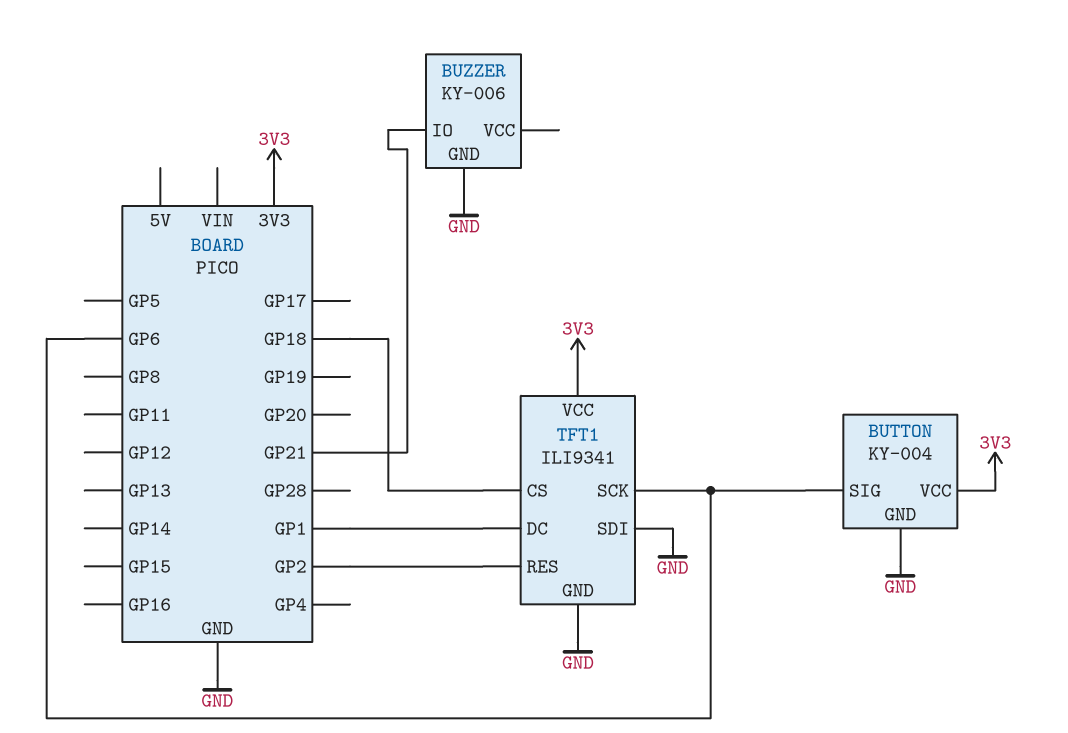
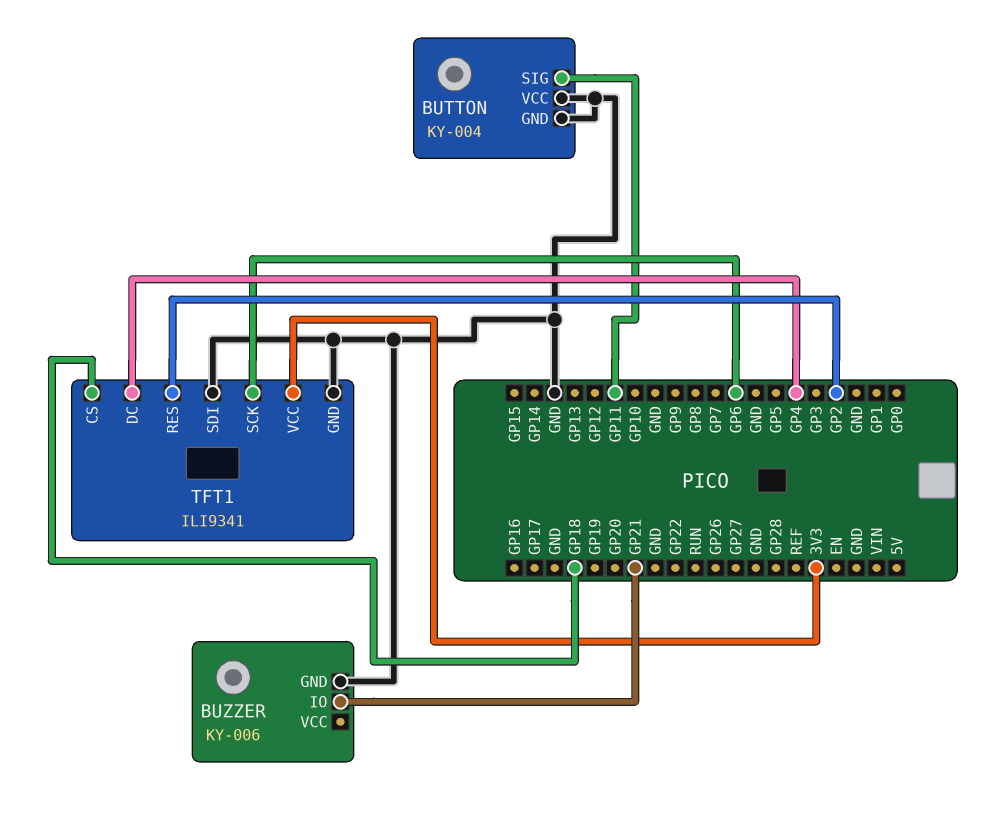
BUTTON pin SIG: GP6 -> GP11
BUTTON pin VCC: 3V3 -> GND
TFT1 pin DC: GP1 -> GP4

